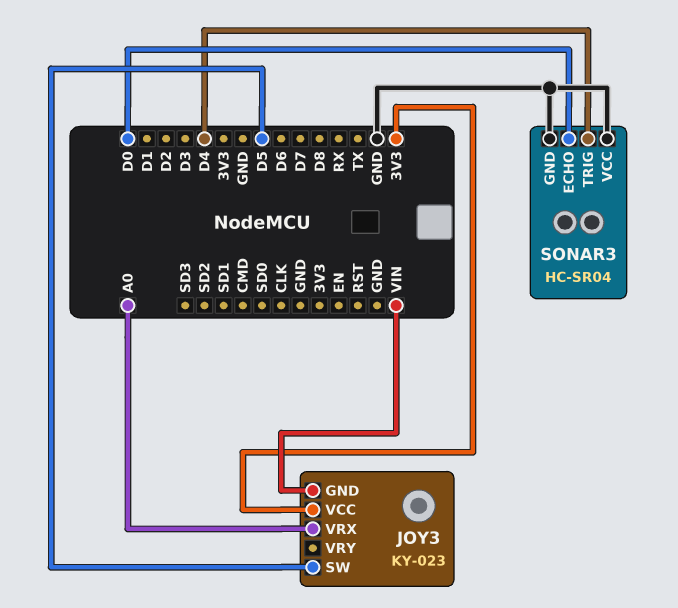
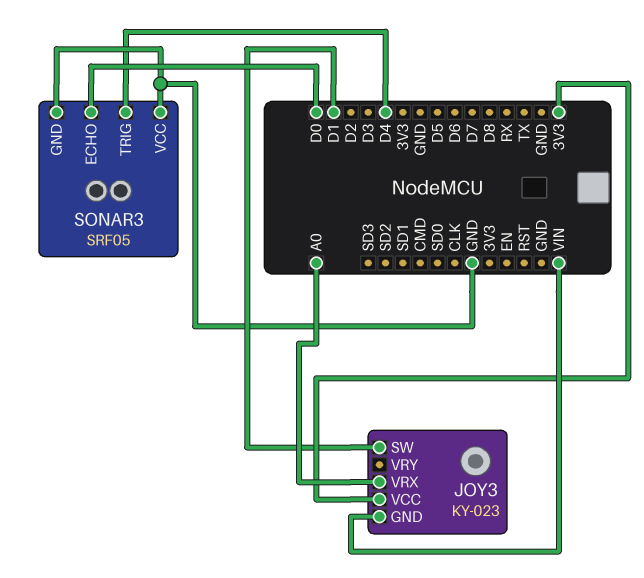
JOY3 pin SW: D5 -> D1
SONAR3: HC-SR04 -> SRF05

